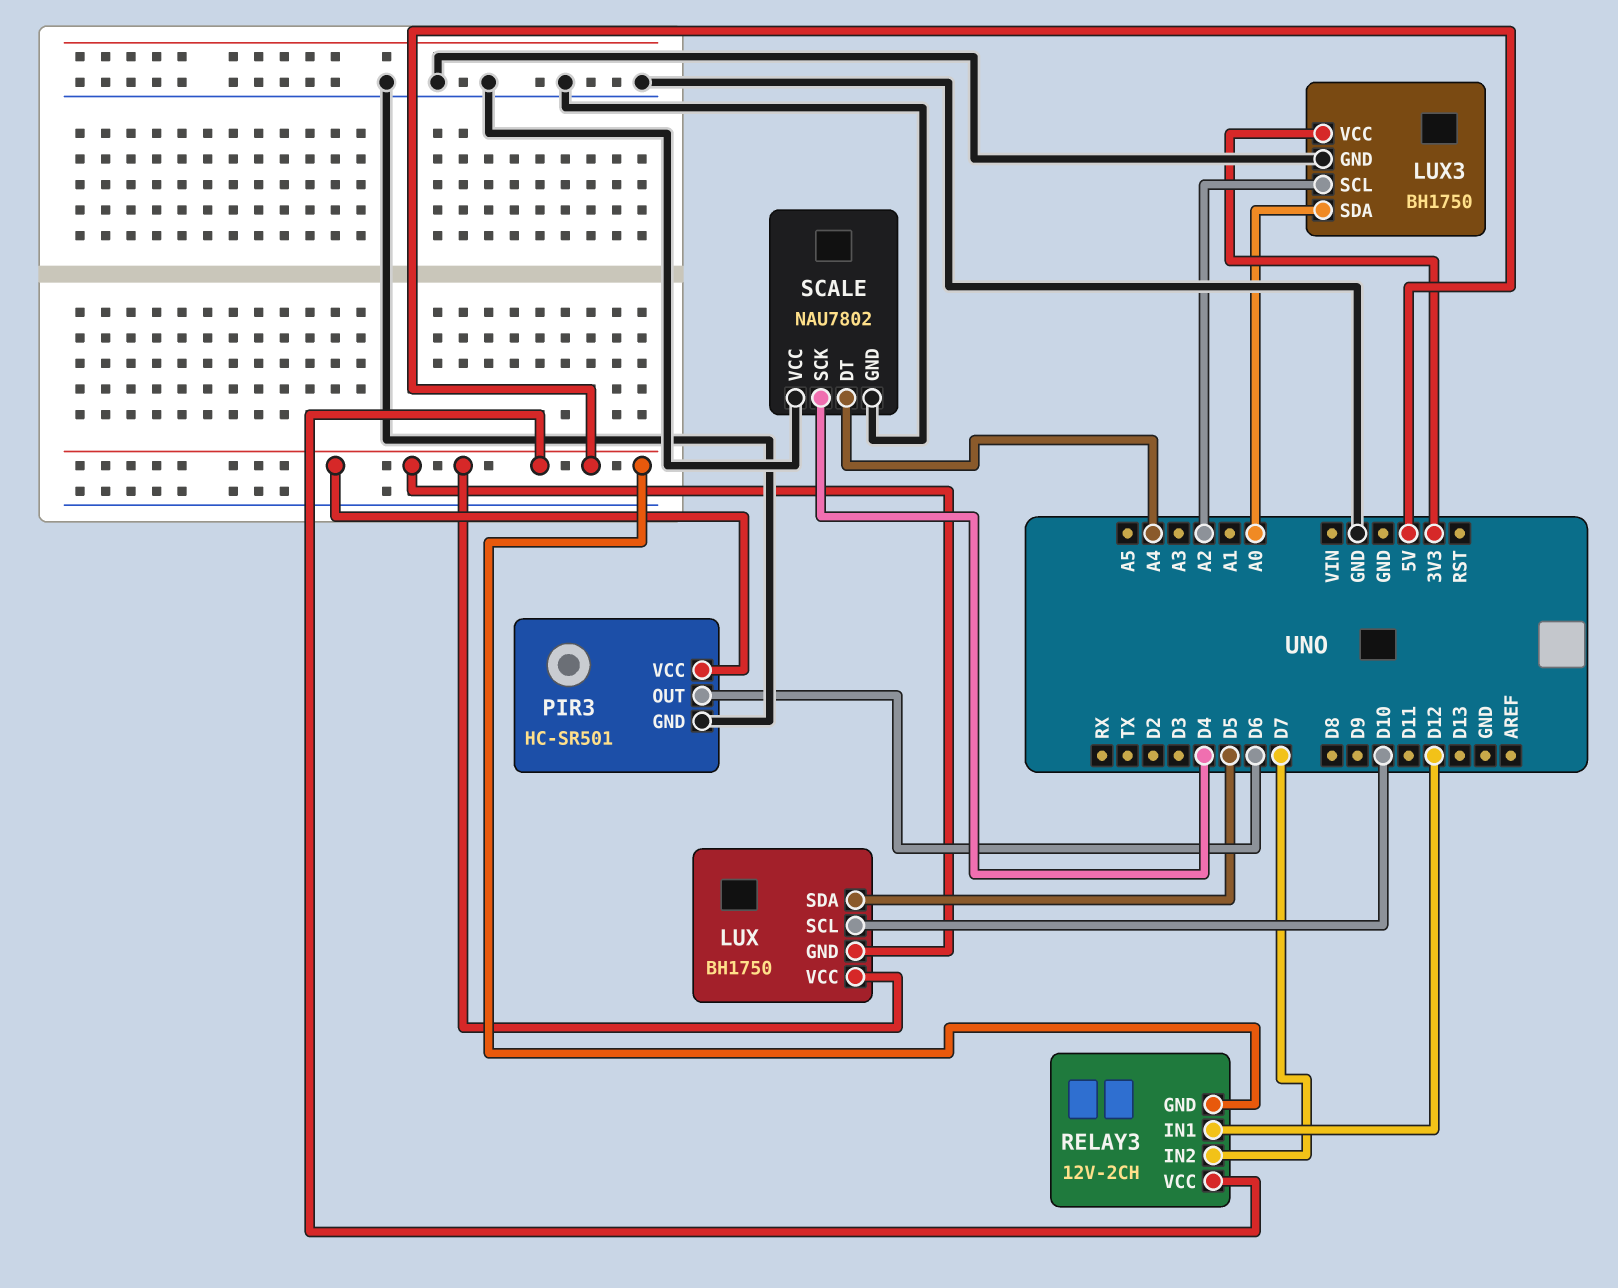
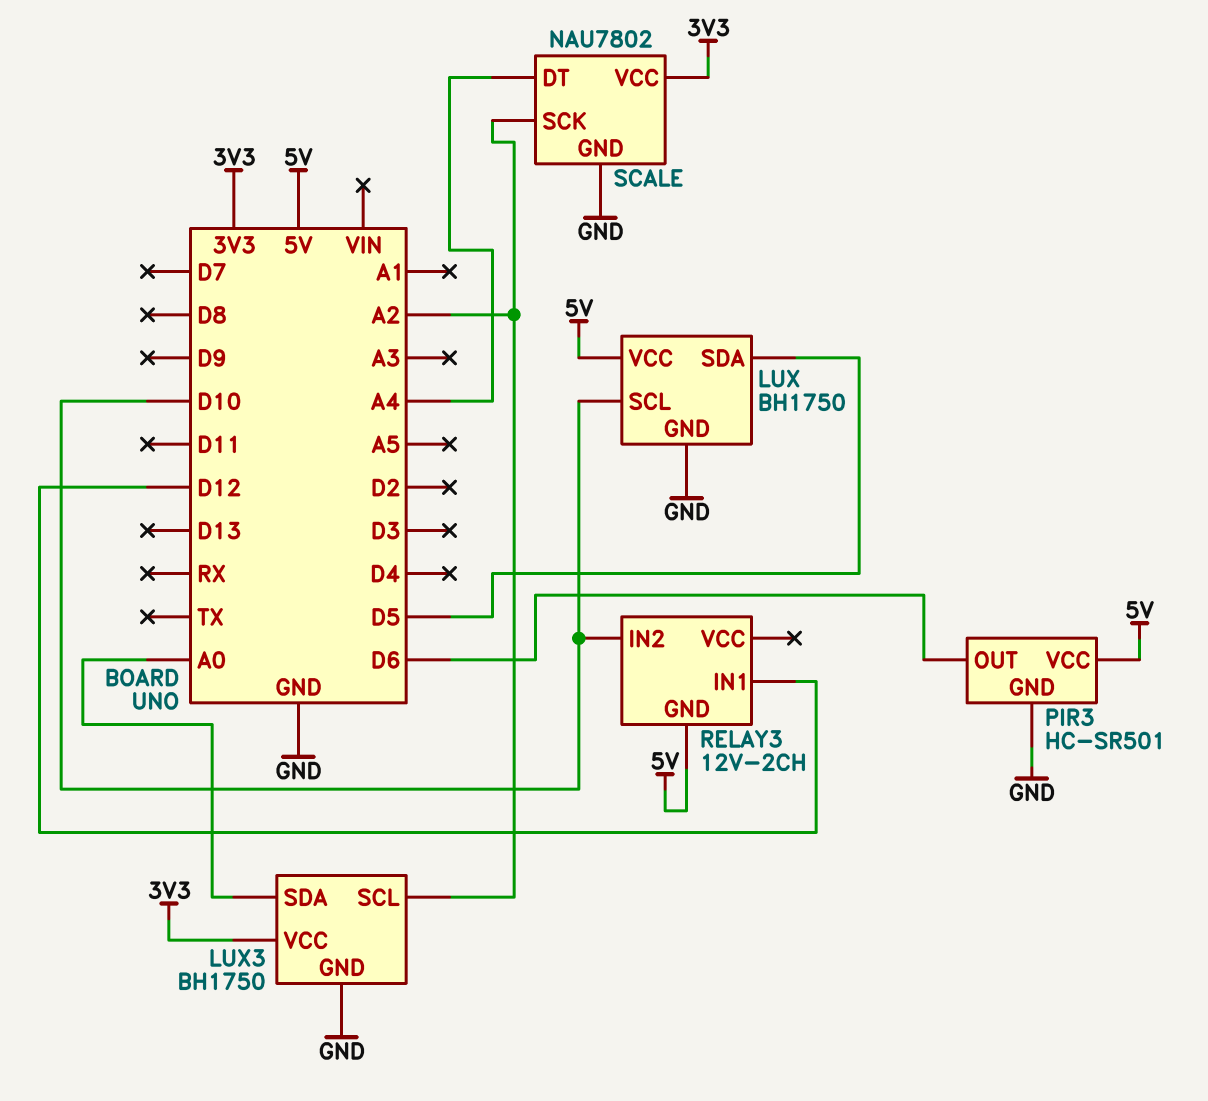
LUX pin GND: 5V -> GND
RELAY3 pin IN2: D7 -> D10
RELAY3 pin VCC: 5V -> none
SCALE pin SCK: D4 -> A2
SCALE pin VCC: GND -> 3V3

